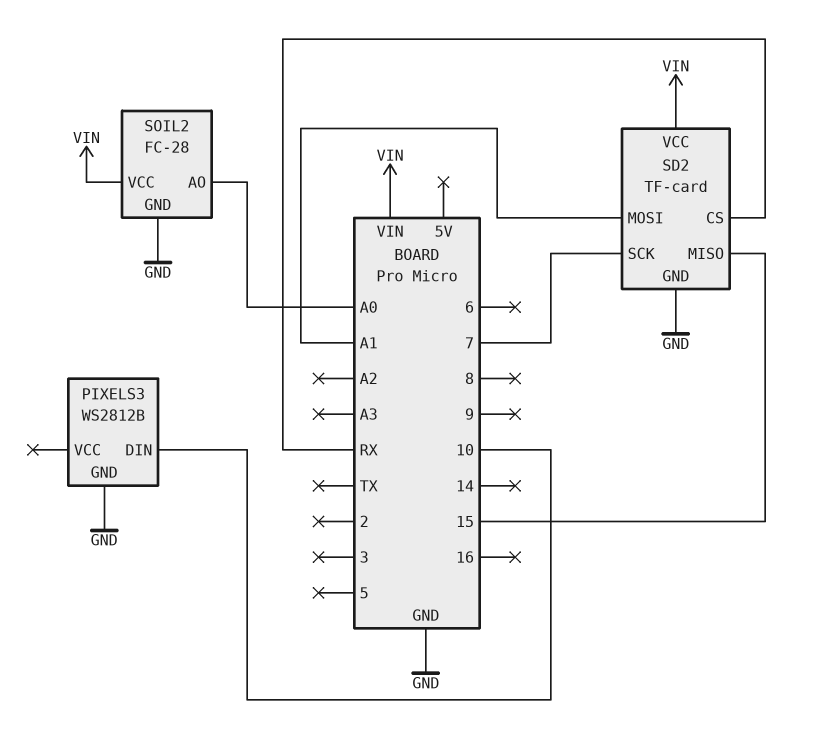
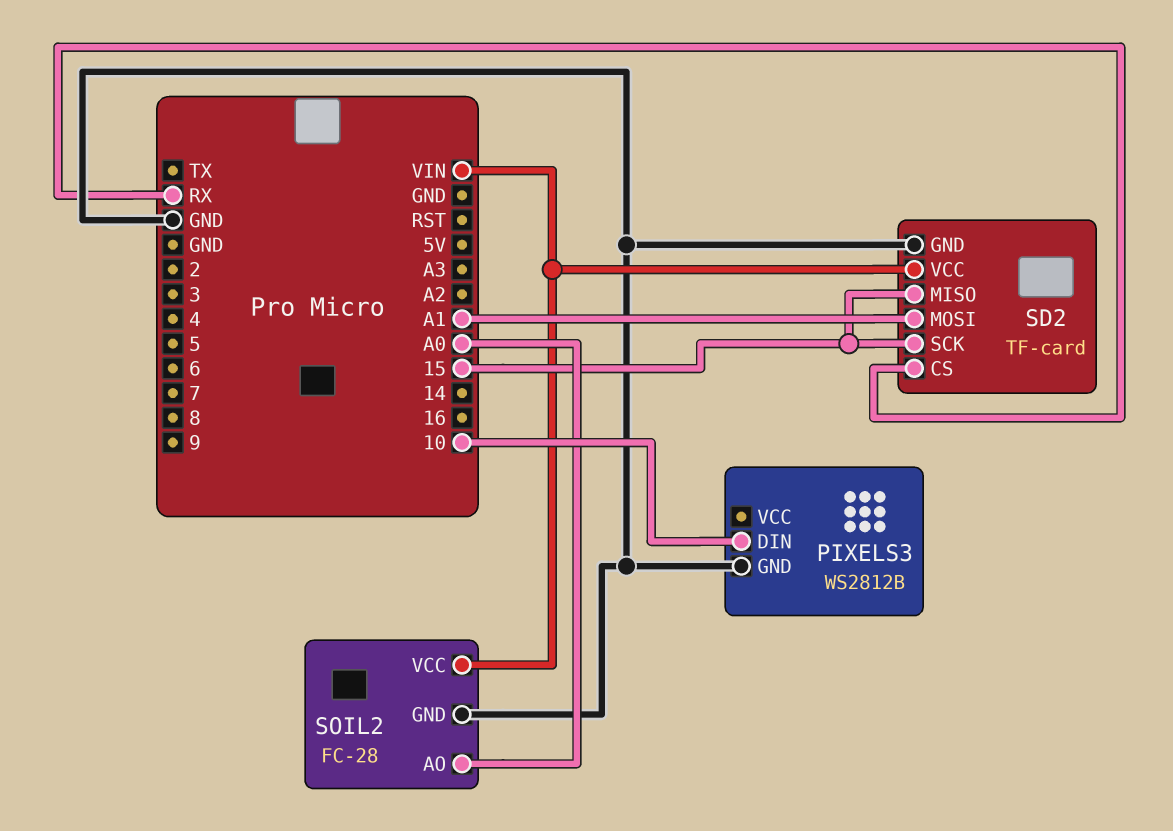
SD2 pin SCK: 7 -> 15

